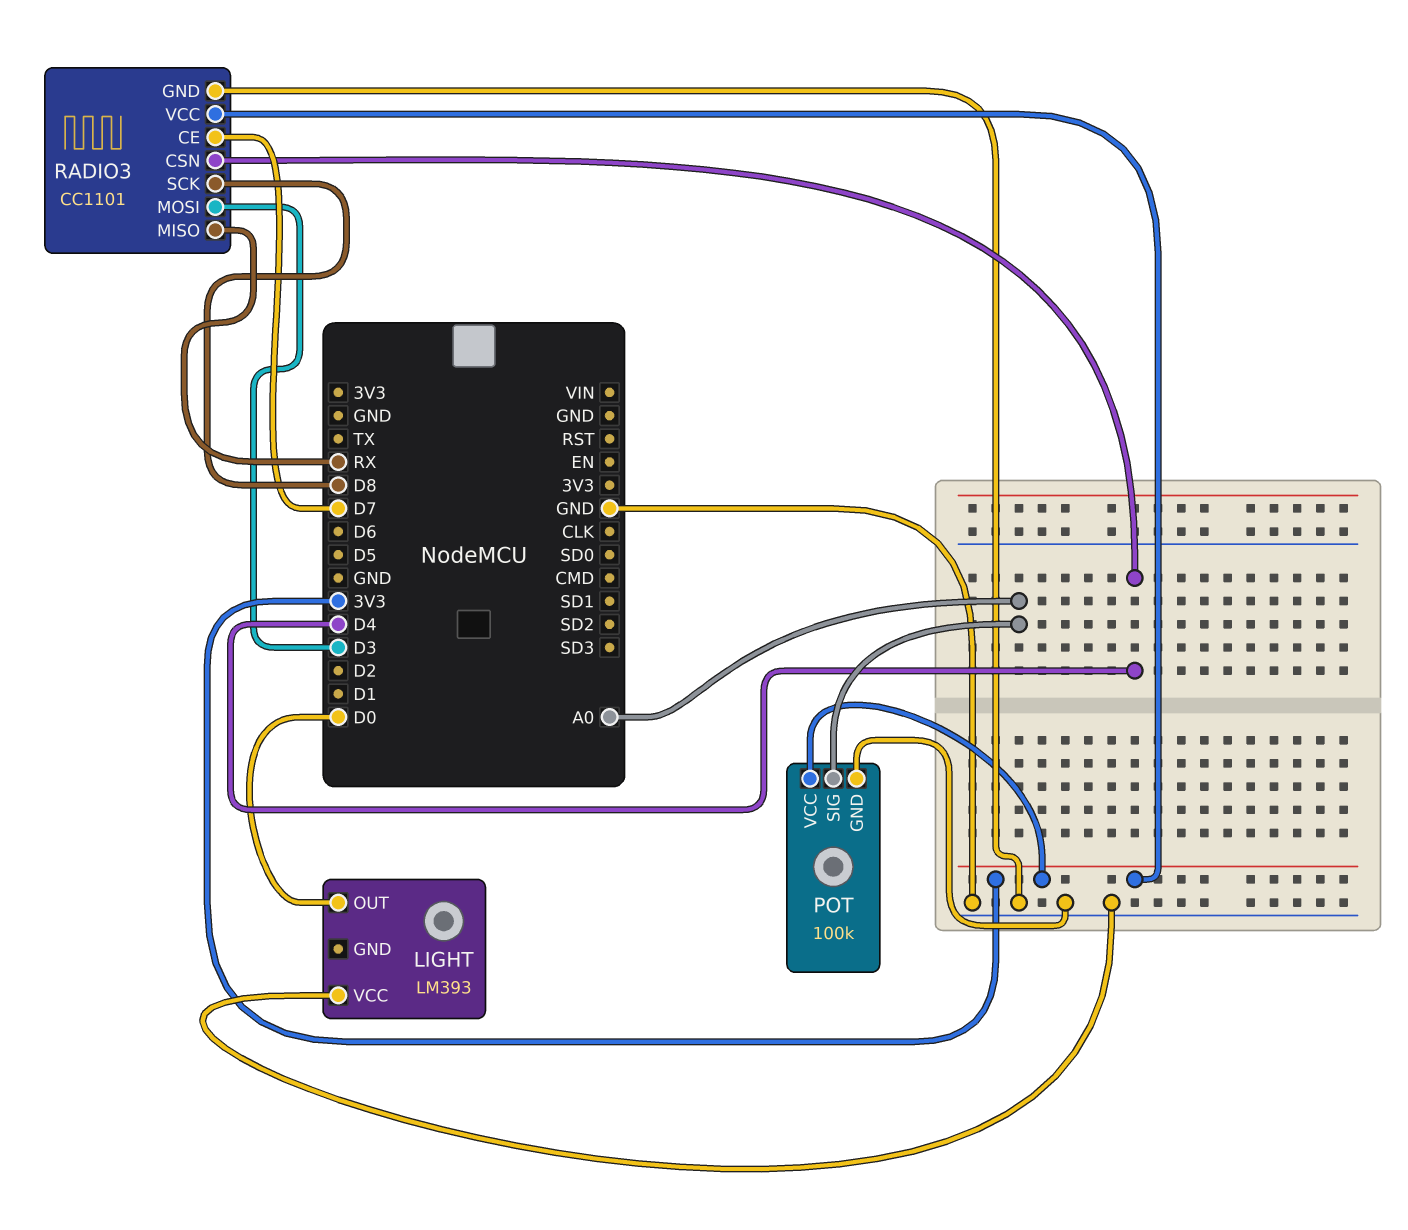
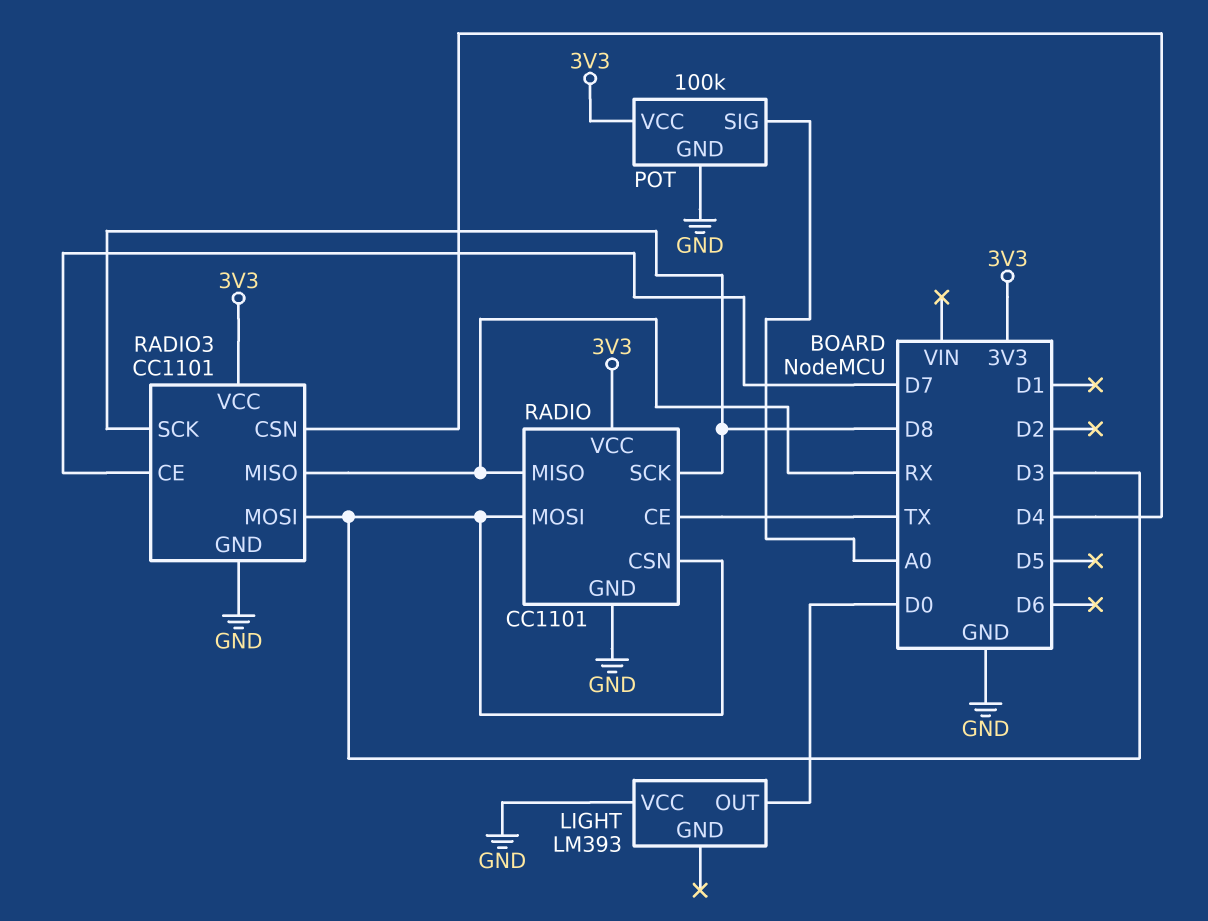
RADIO: none -> CC1101
RADIO pin CE: none -> TX
RADIO pin CSN: none -> D3
RADIO pin GND: none -> GND
RADIO pin MISO: none -> RX
RADIO pin MOSI: none -> D3
RADIO pin SCK: none -> D8
RADIO pin VCC: none -> 3V3

